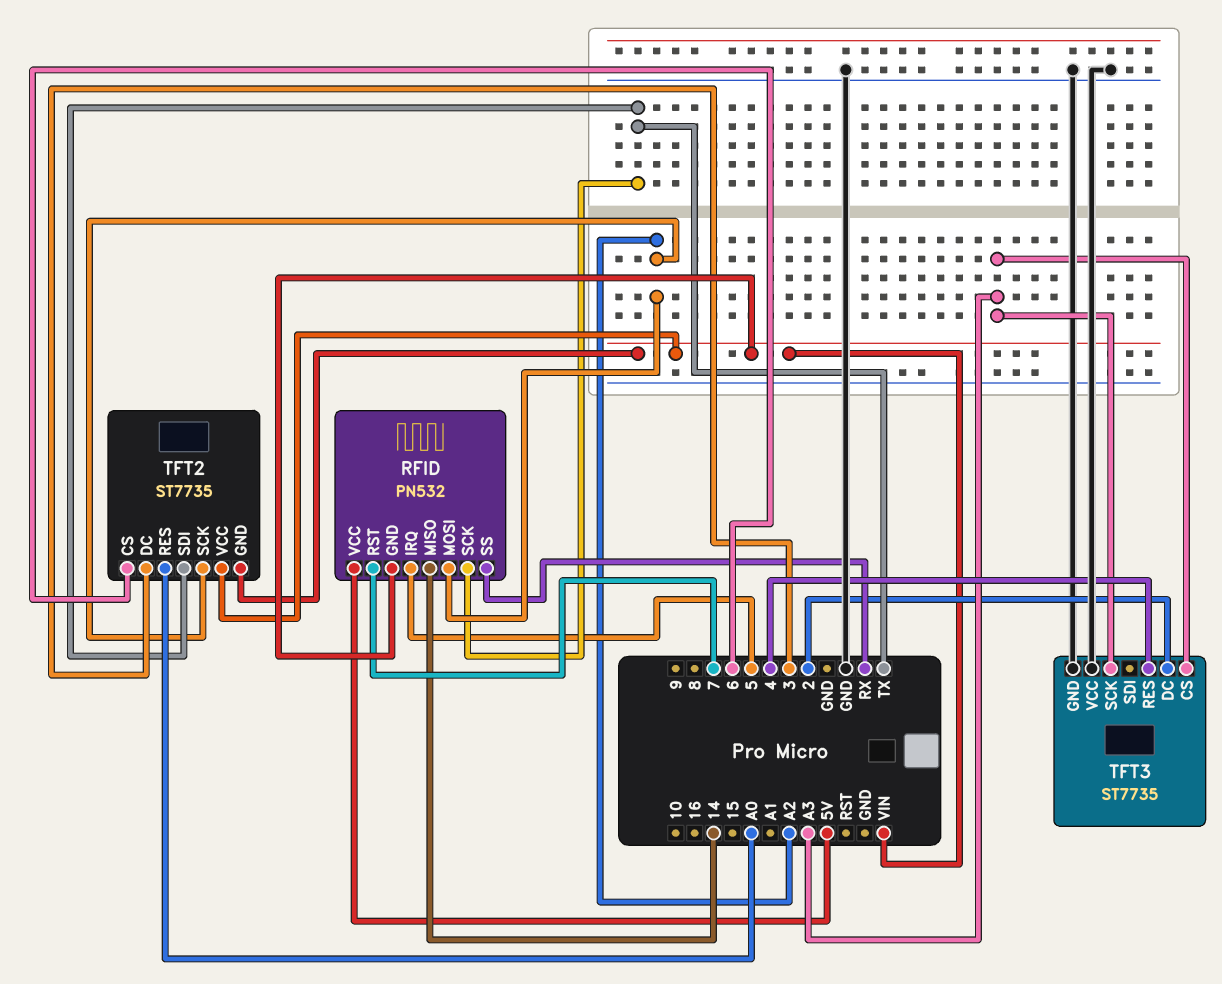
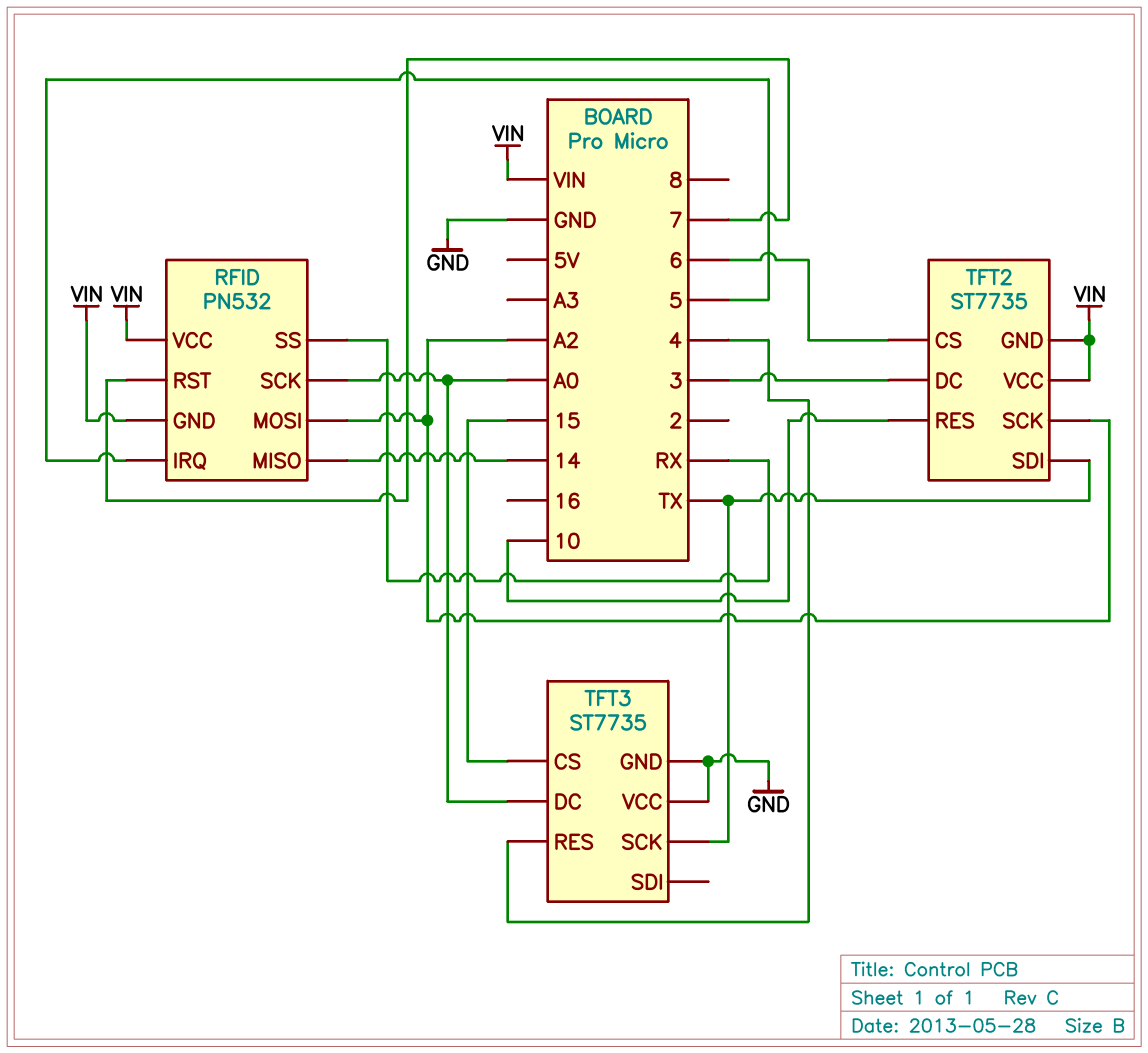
RFID pin SCK: TX -> A0
RFID pin VCC: 5V -> VIN
TFT2 pin RES: A0 -> 10
TFT3 pin CS: A3 -> 15
TFT3 pin DC: 2 -> A0
TFT3 pin SCK: A3 -> TX

